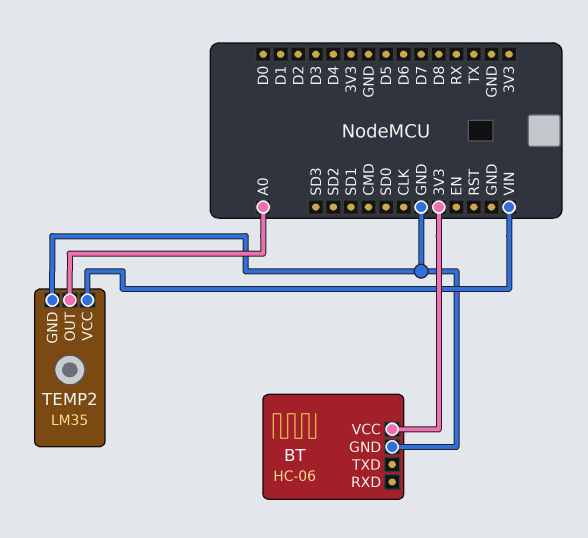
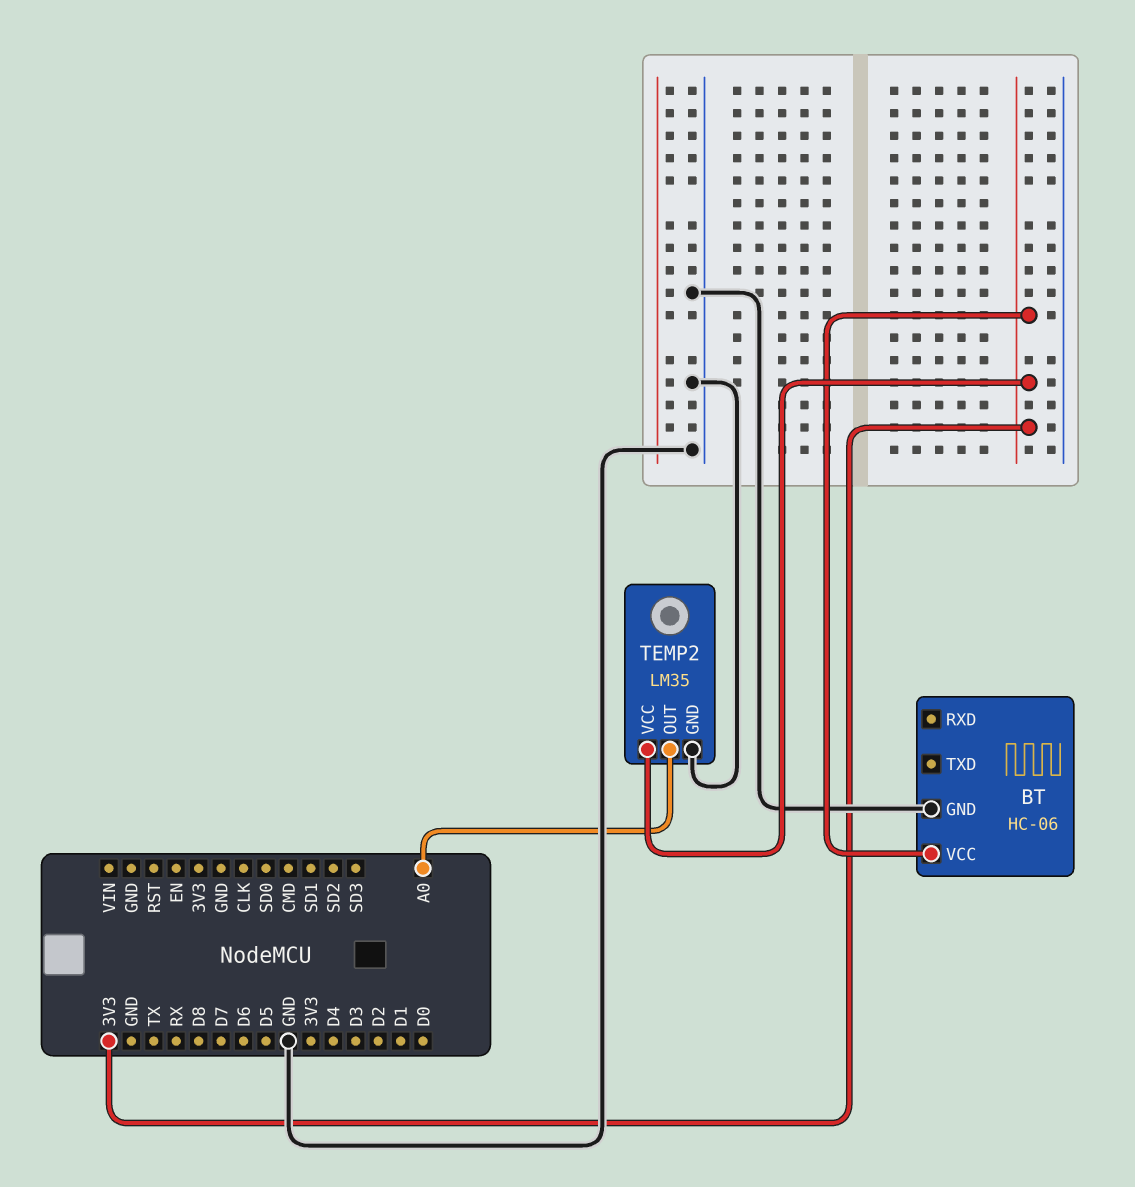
TEMP2 pin VCC: VIN -> 3V3

